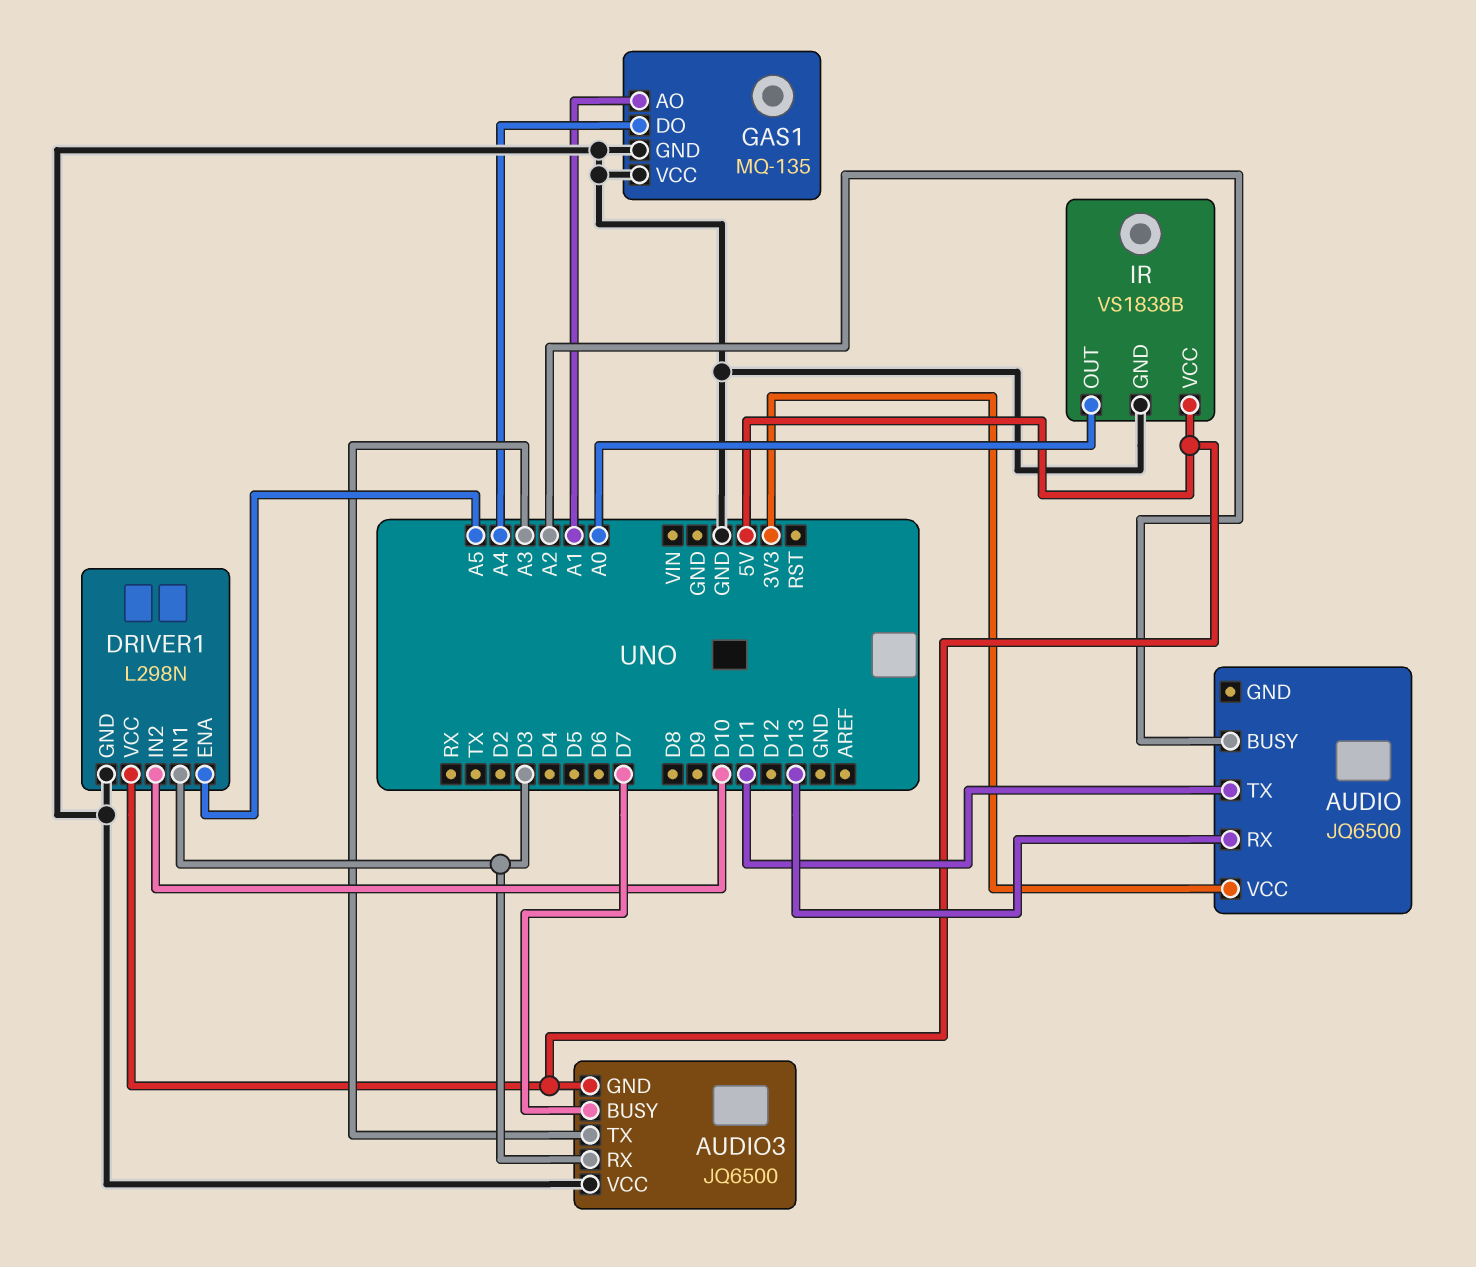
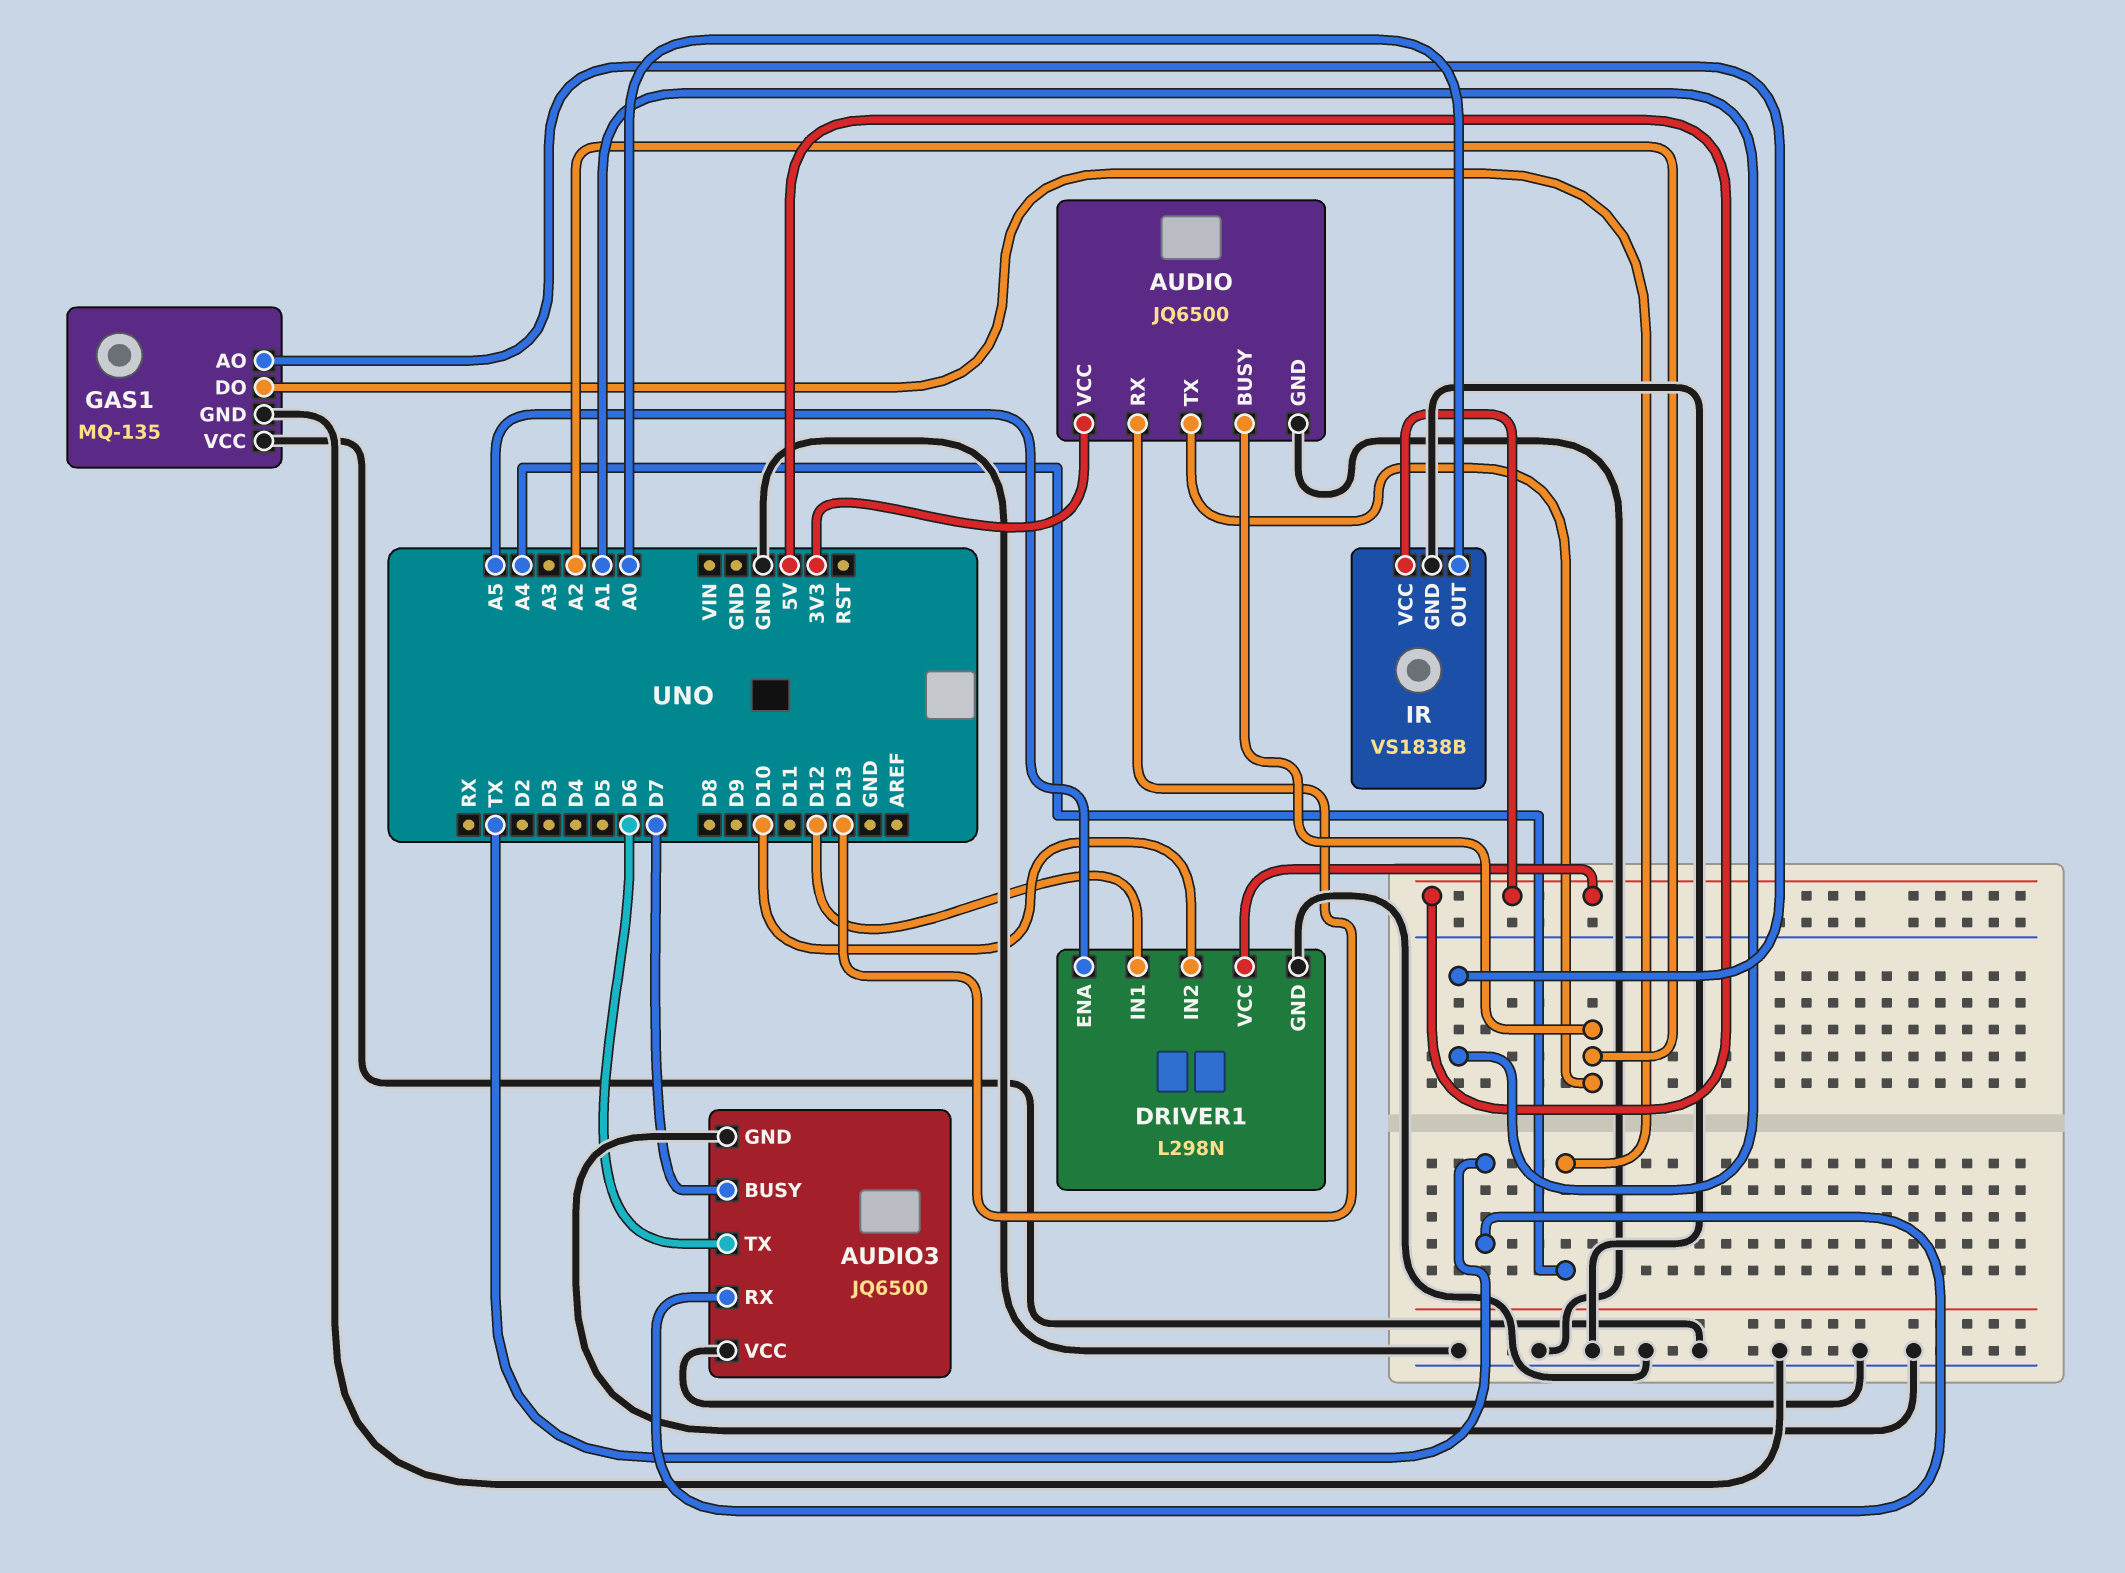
AUDIO pin GND: none -> GND
AUDIO pin TX: D11 -> A2
AUDIO3 pin GND: 5V -> GND
AUDIO3 pin RX: D3 -> TX
AUDIO3 pin TX: A3 -> D6
DRIVER1 pin IN1: D3 -> D12

